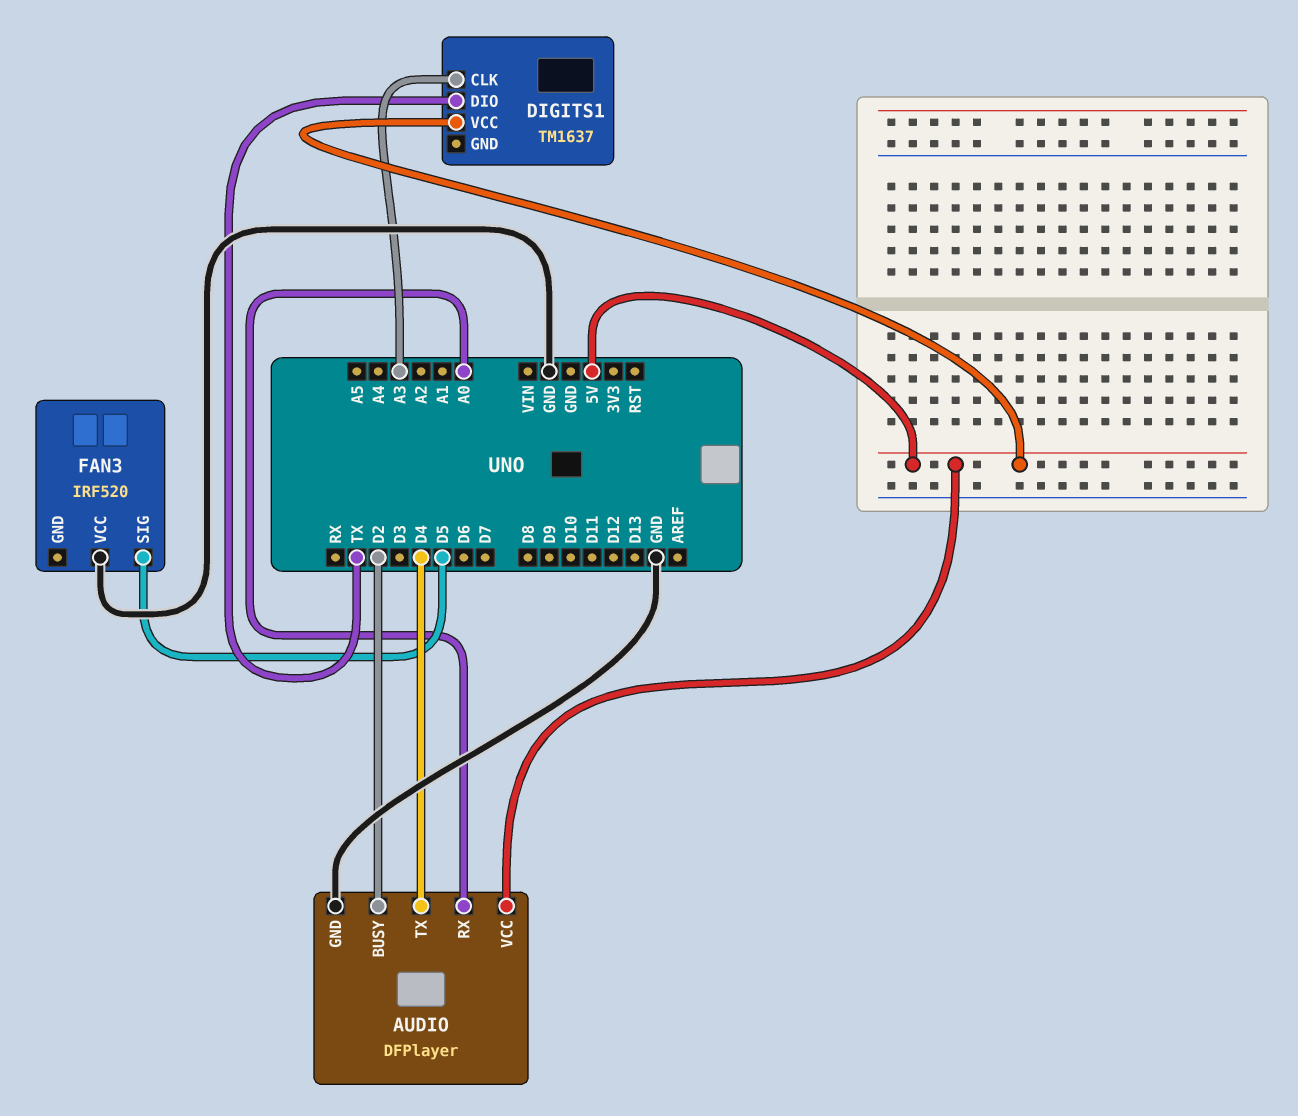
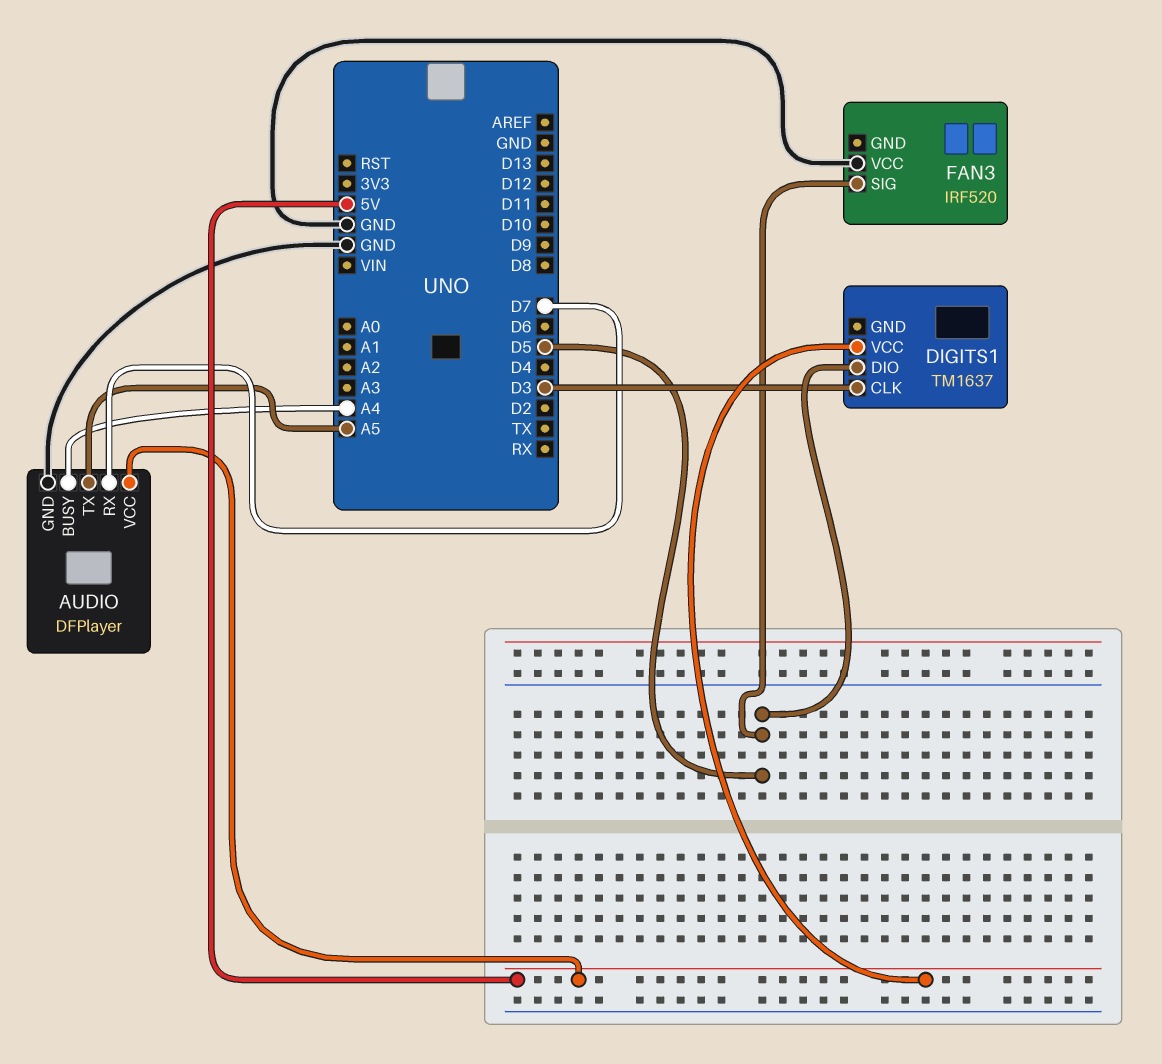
AUDIO pin BUSY: D2 -> A4
AUDIO pin RX: A0 -> D7
AUDIO pin TX: D4 -> A5
DIGITS1 pin CLK: A3 -> D3
DIGITS1 pin DIO: TX -> D5

